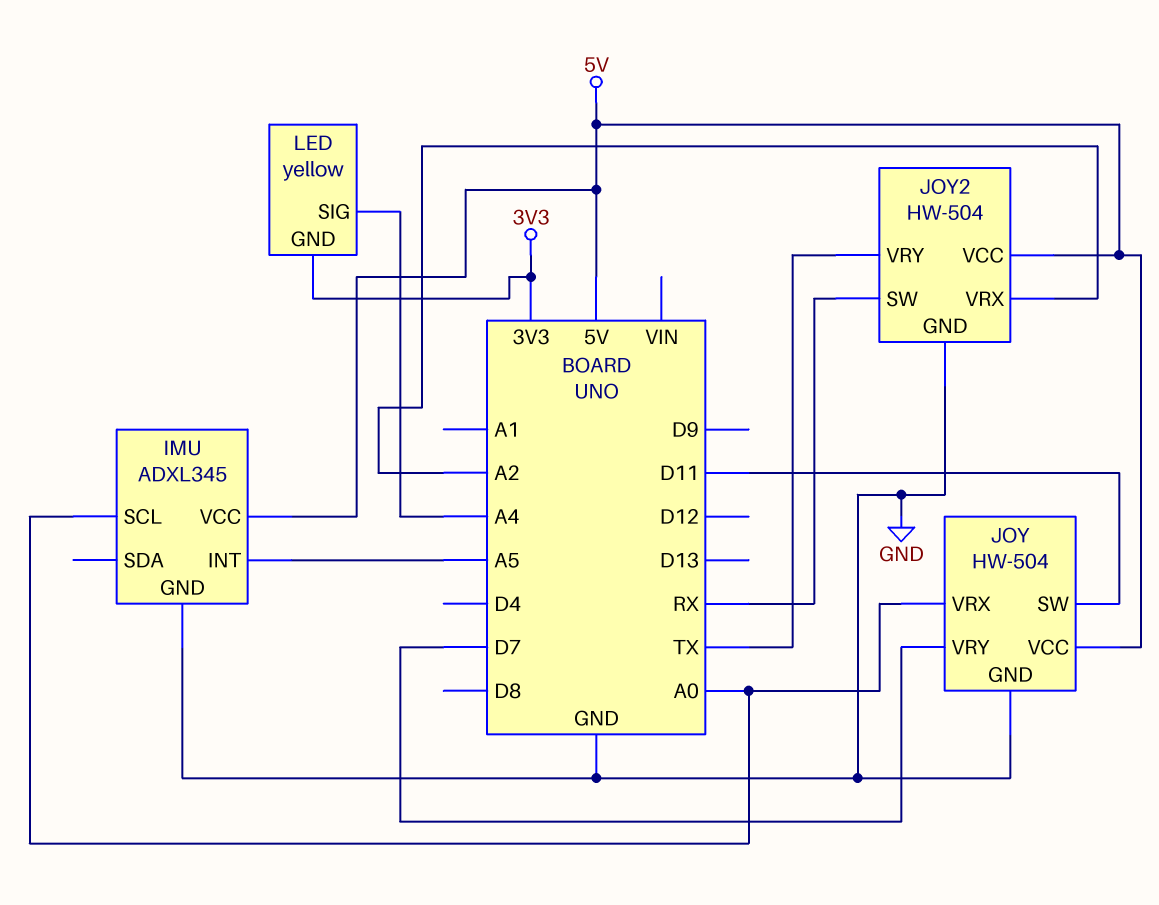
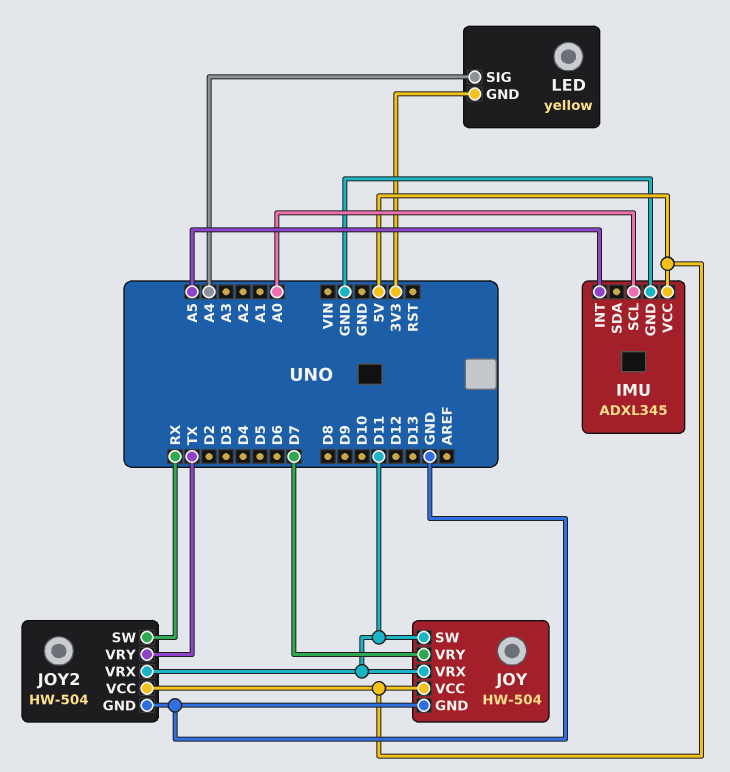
JOY pin VRX: A0 -> D11
JOY2 pin VRX: A2 -> D11

